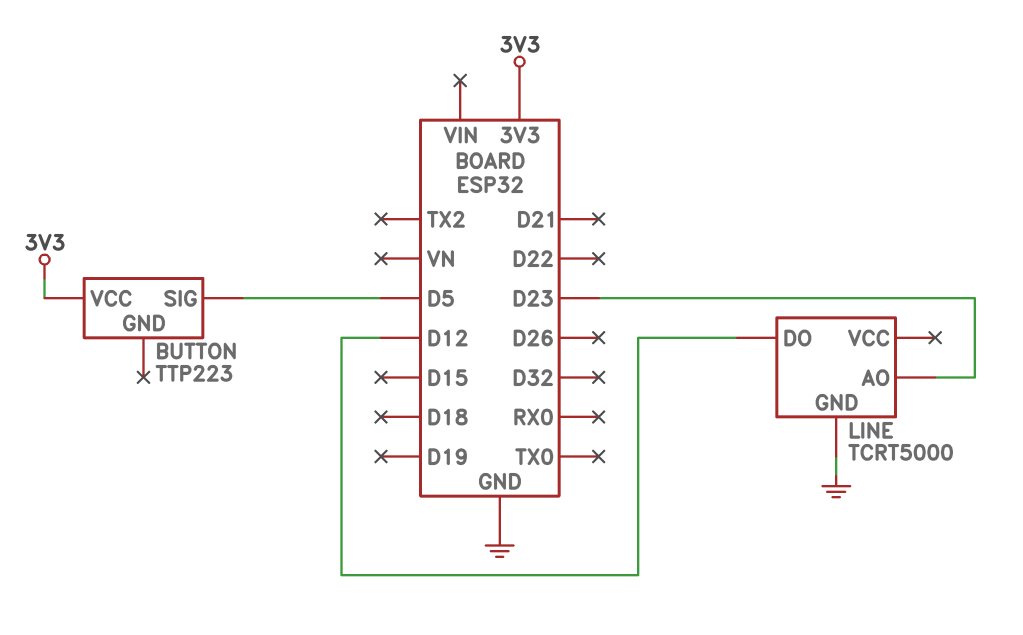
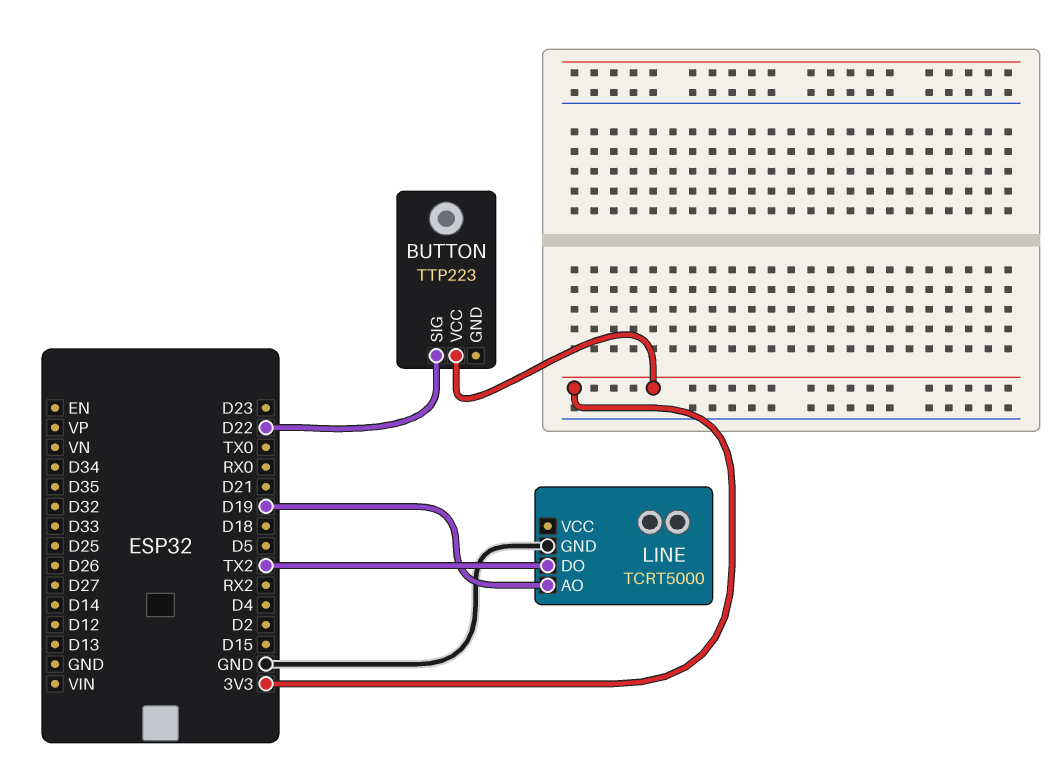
BUTTON pin SIG: D5 -> D22
LINE pin AO: D23 -> D19
LINE pin DO: D12 -> TX2

